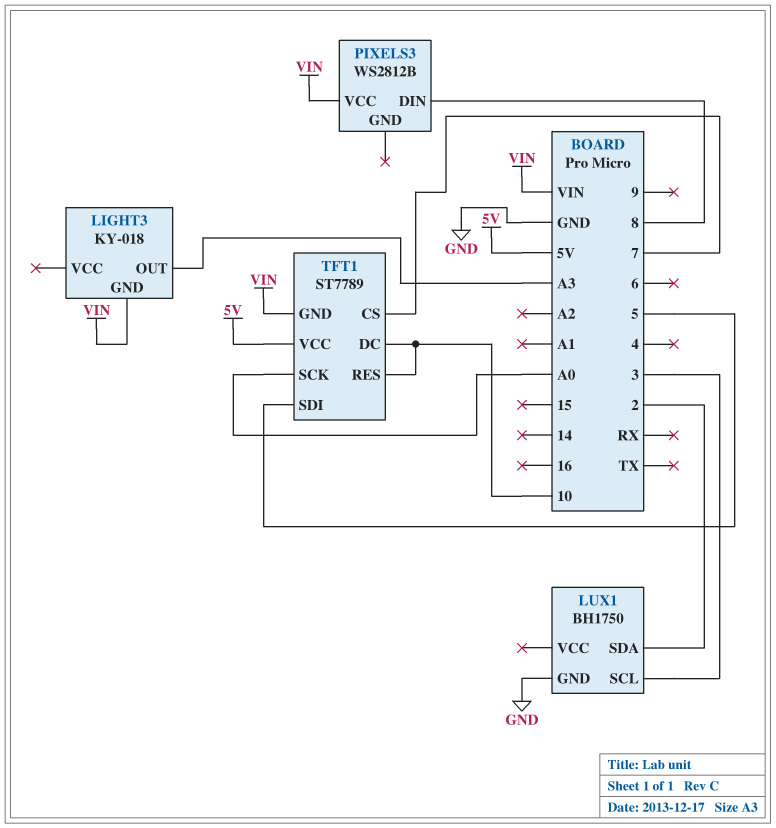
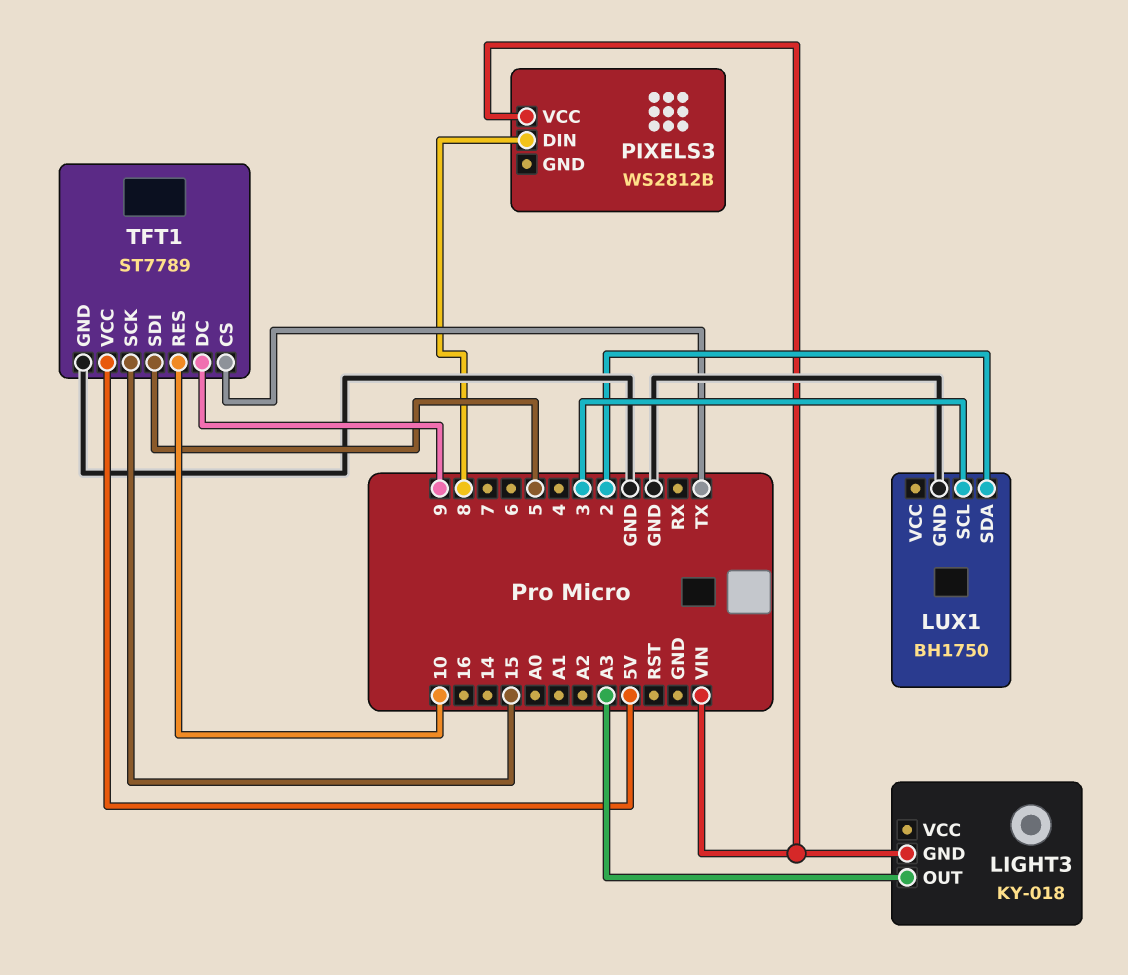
TFT1 pin CS: 7 -> TX
TFT1 pin DC: 10 -> 9
TFT1 pin GND: VIN -> GND
TFT1 pin SCK: A0 -> 15

